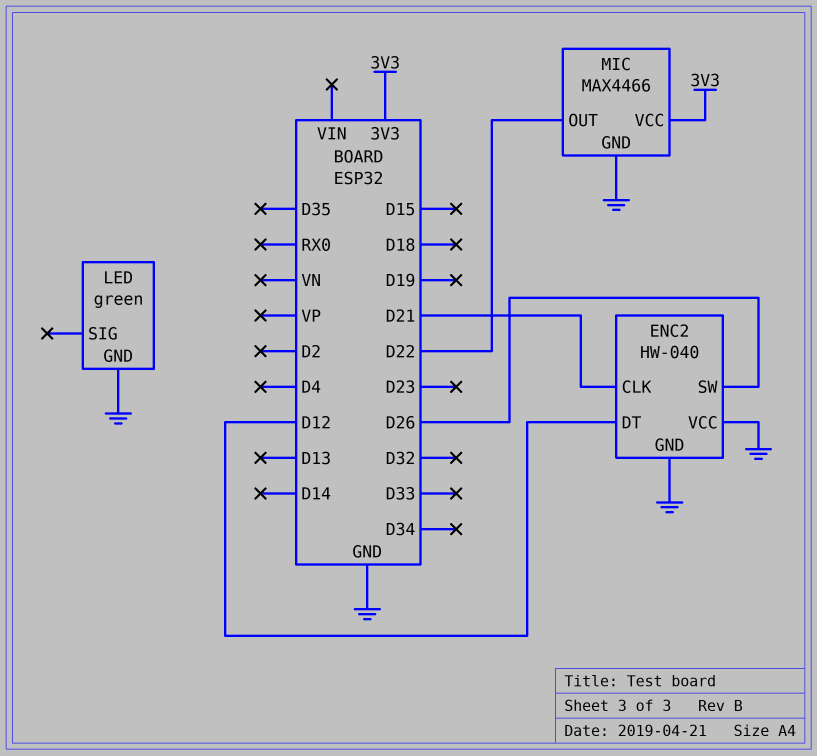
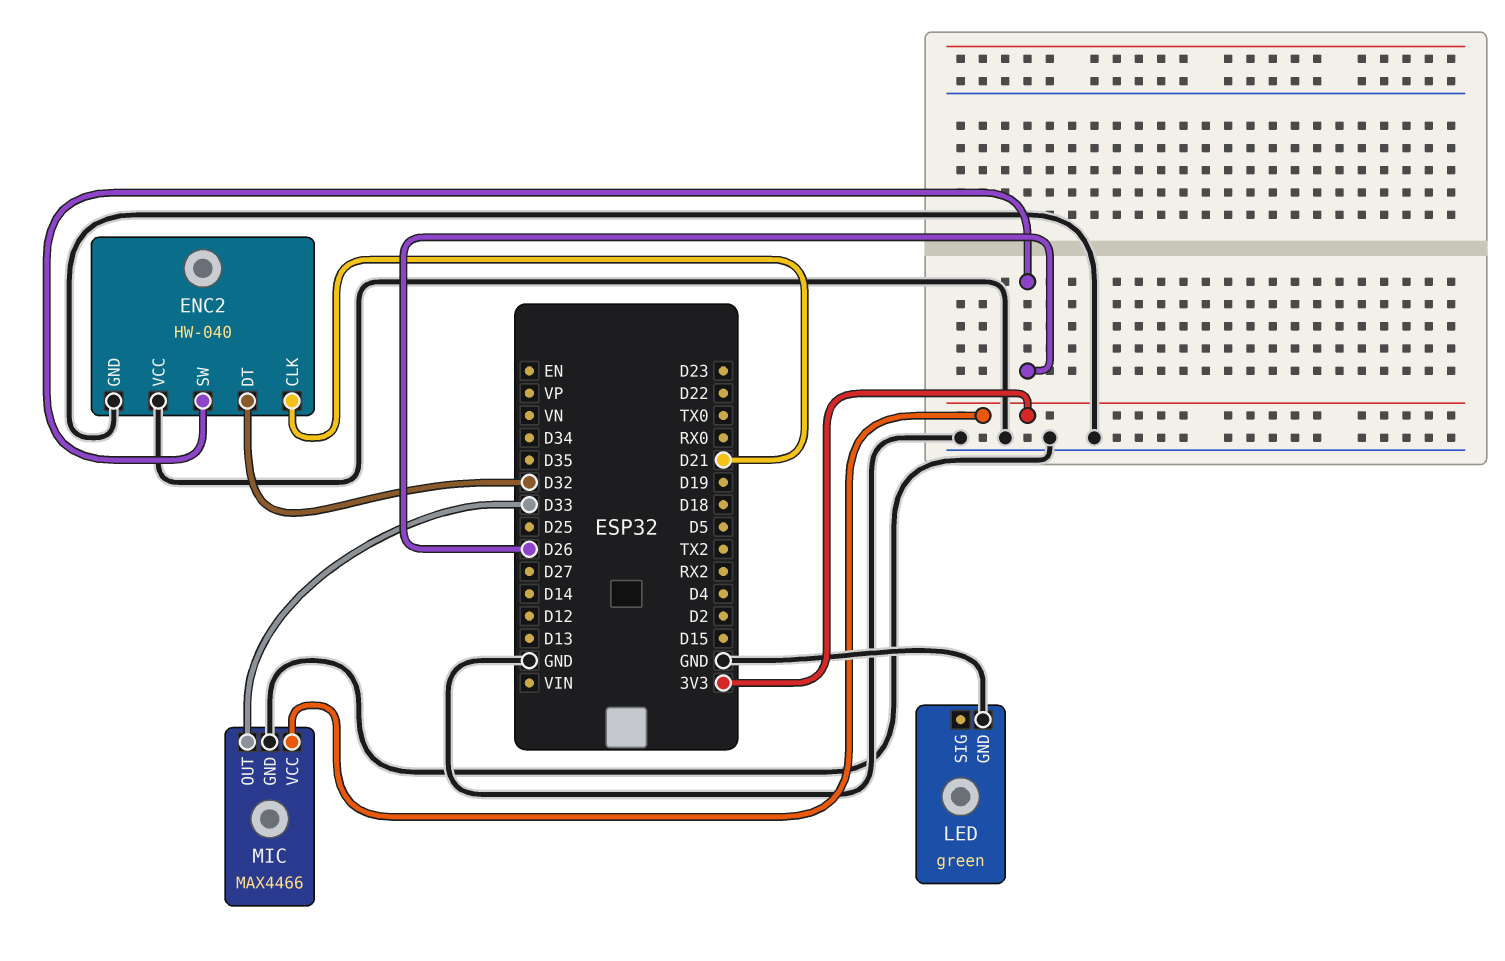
ENC2 pin DT: D12 -> D32
MIC pin OUT: D22 -> D33

